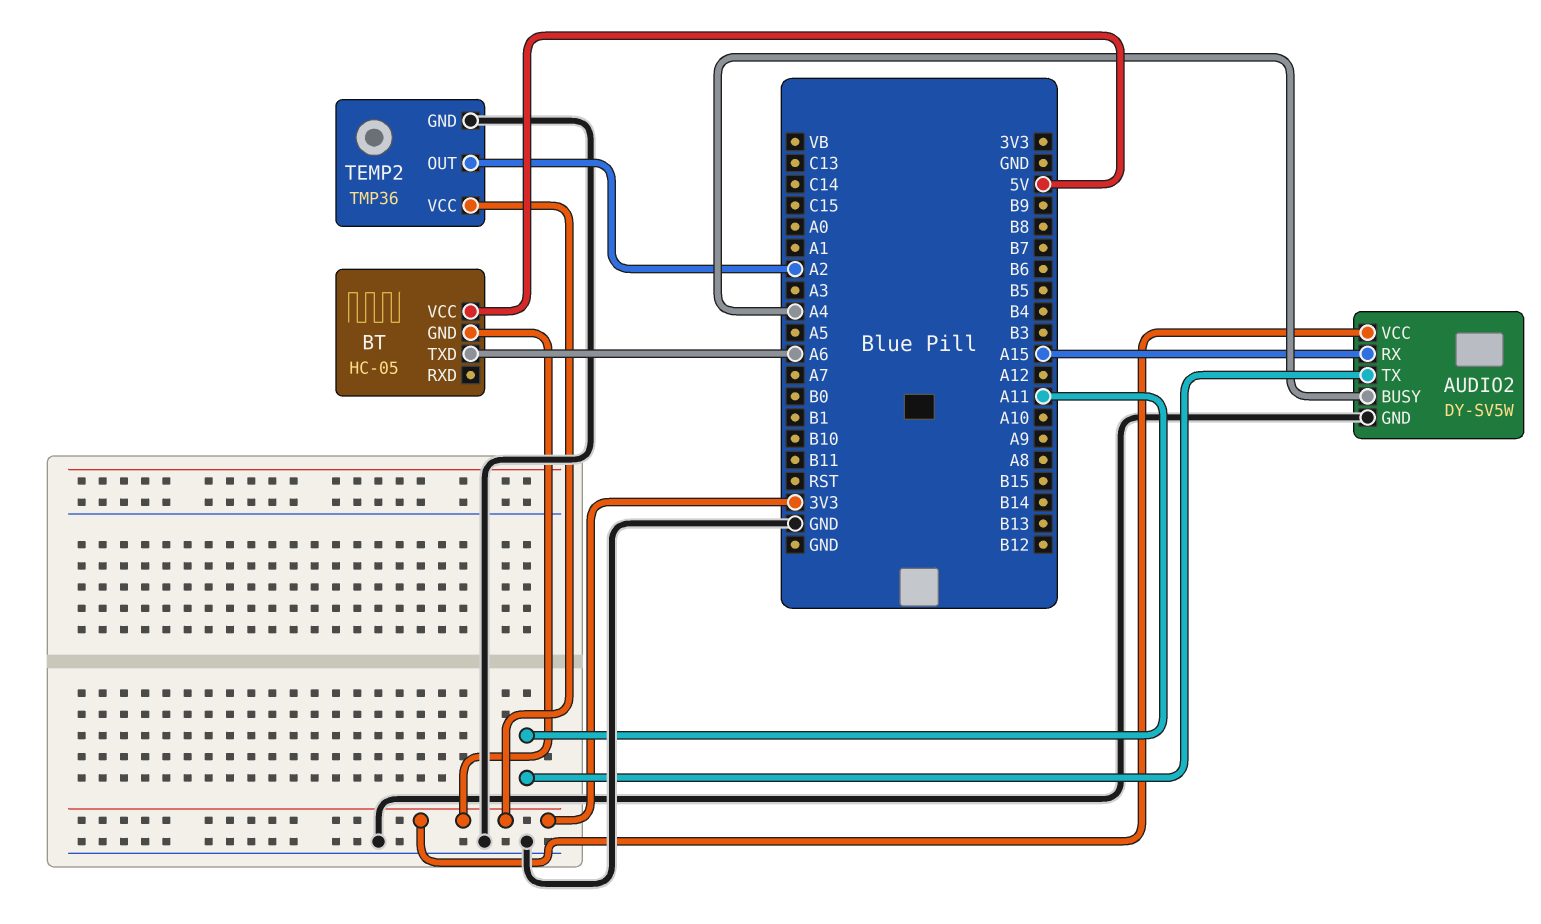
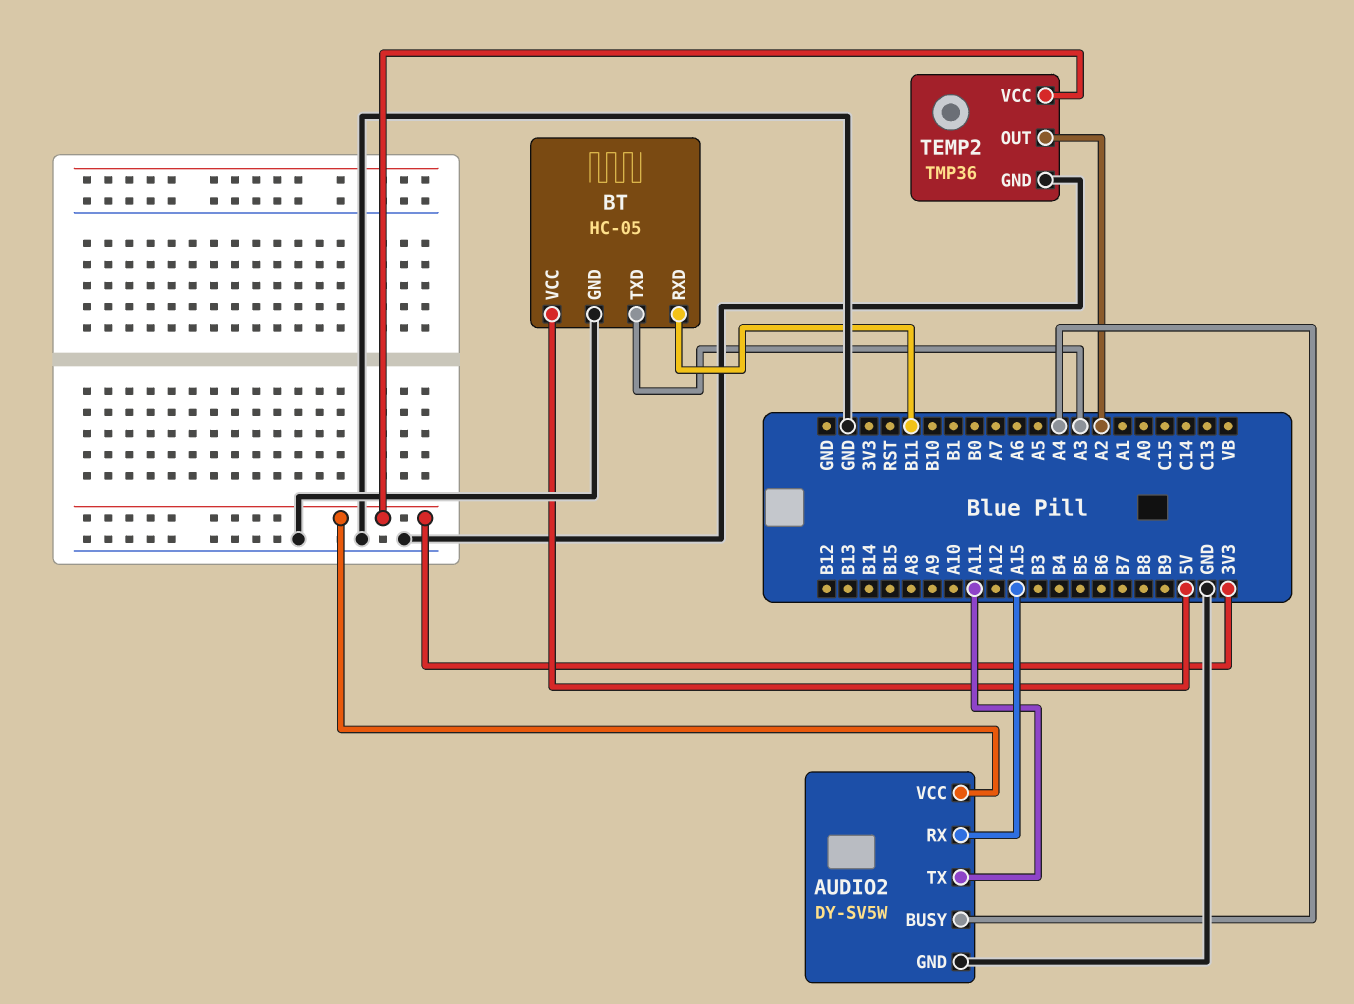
BT pin GND: 3V3 -> GND
BT pin RXD: none -> B11
BT pin TXD: A6 -> A3

